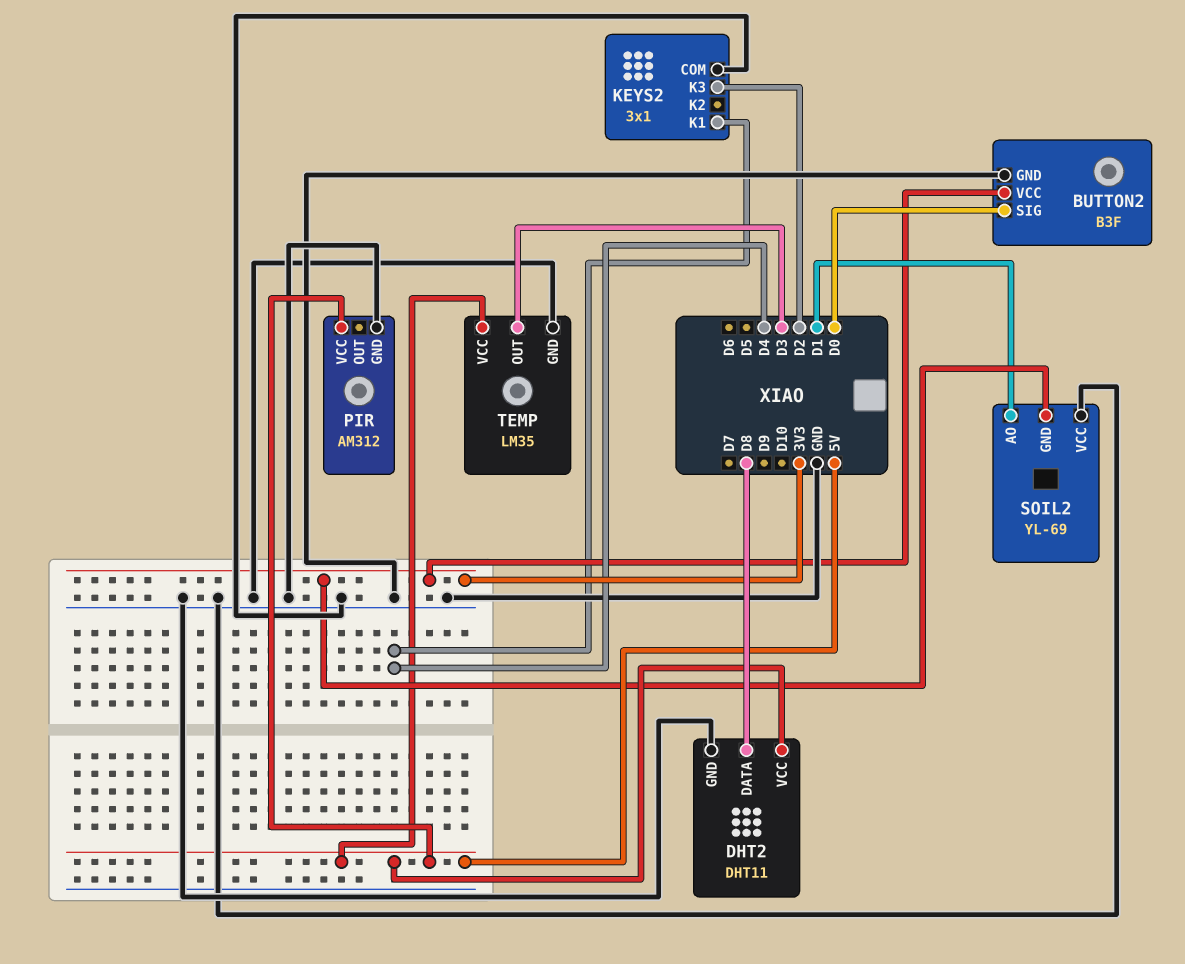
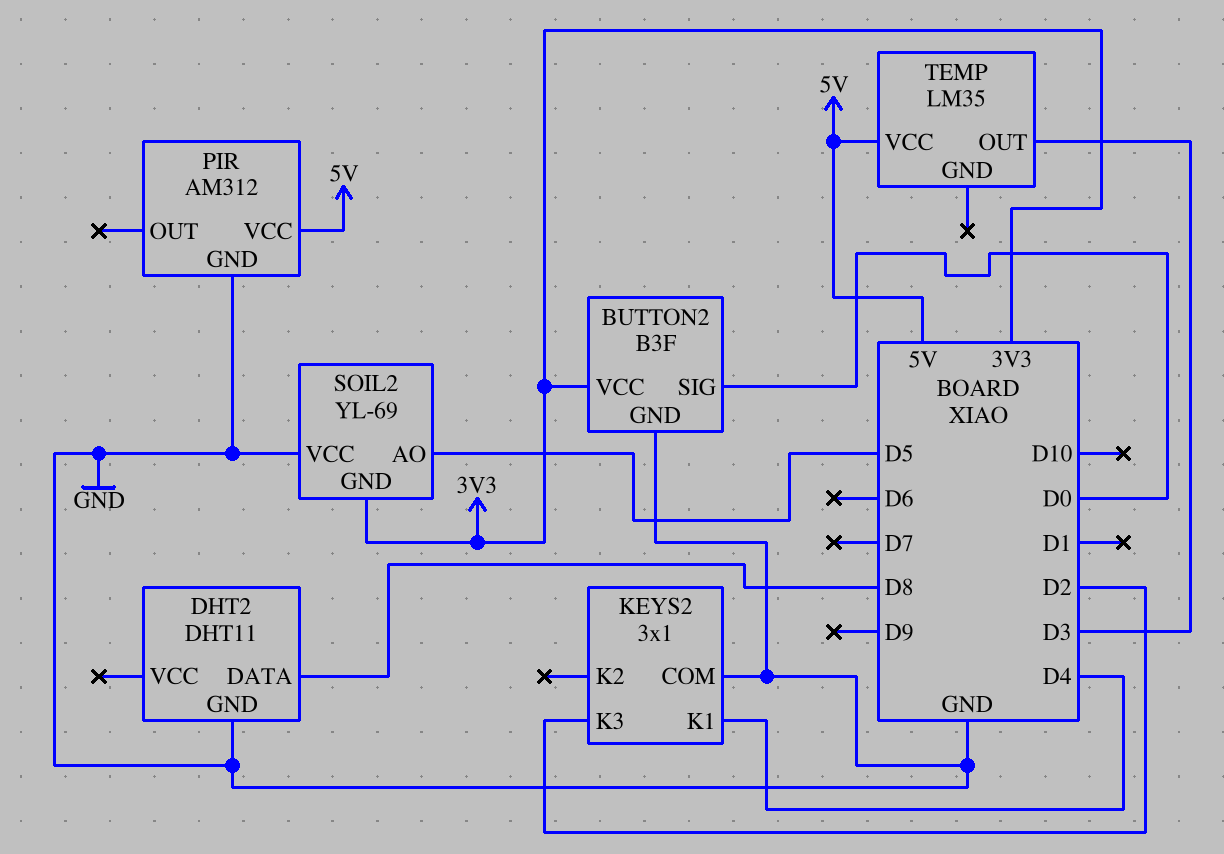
DHT2 pin VCC: 5V -> none
SOIL2 pin AO: D1 -> D5
TEMP pin GND: GND -> none

